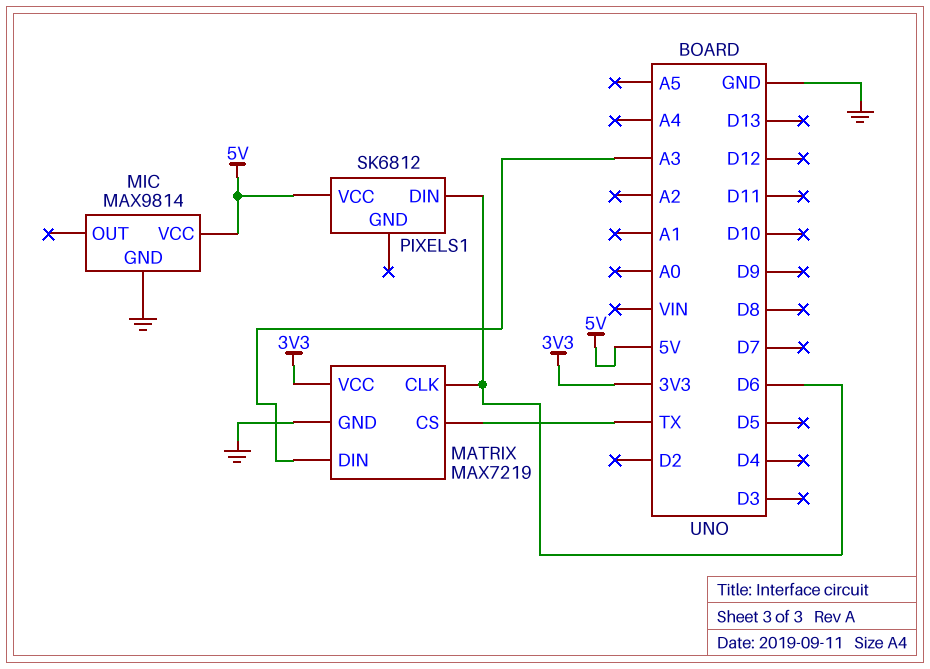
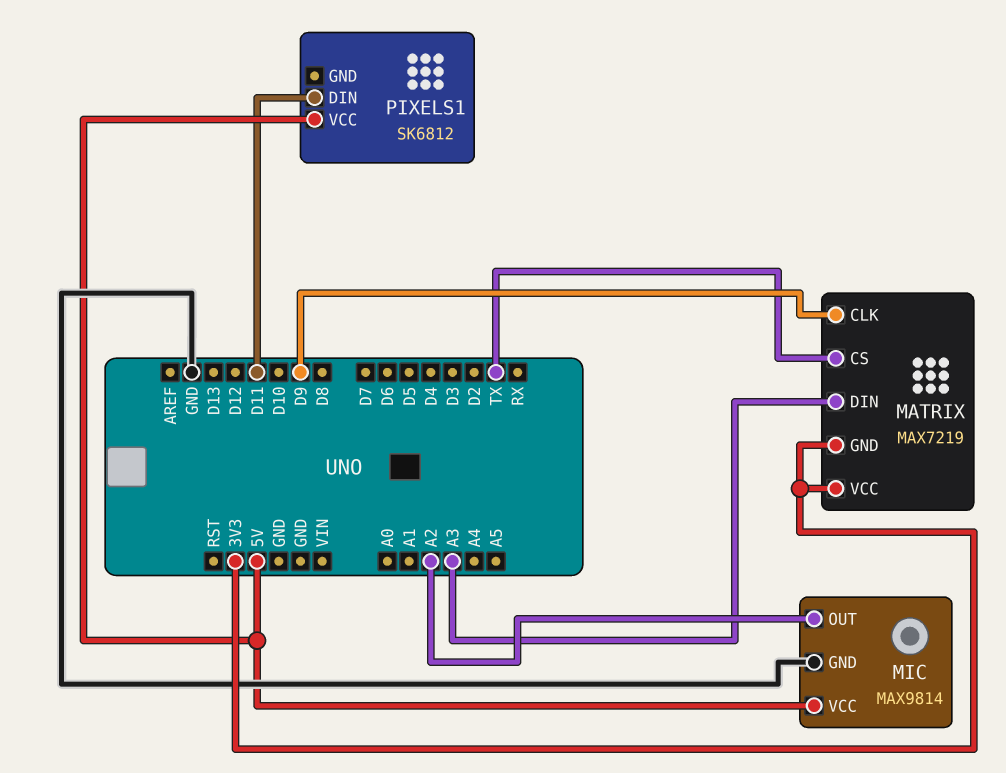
MATRIX pin CLK: D6 -> D9
MATRIX pin GND: GND -> 3V3
MIC pin OUT: none -> A2
PIXELS1 pin DIN: D6 -> D11

